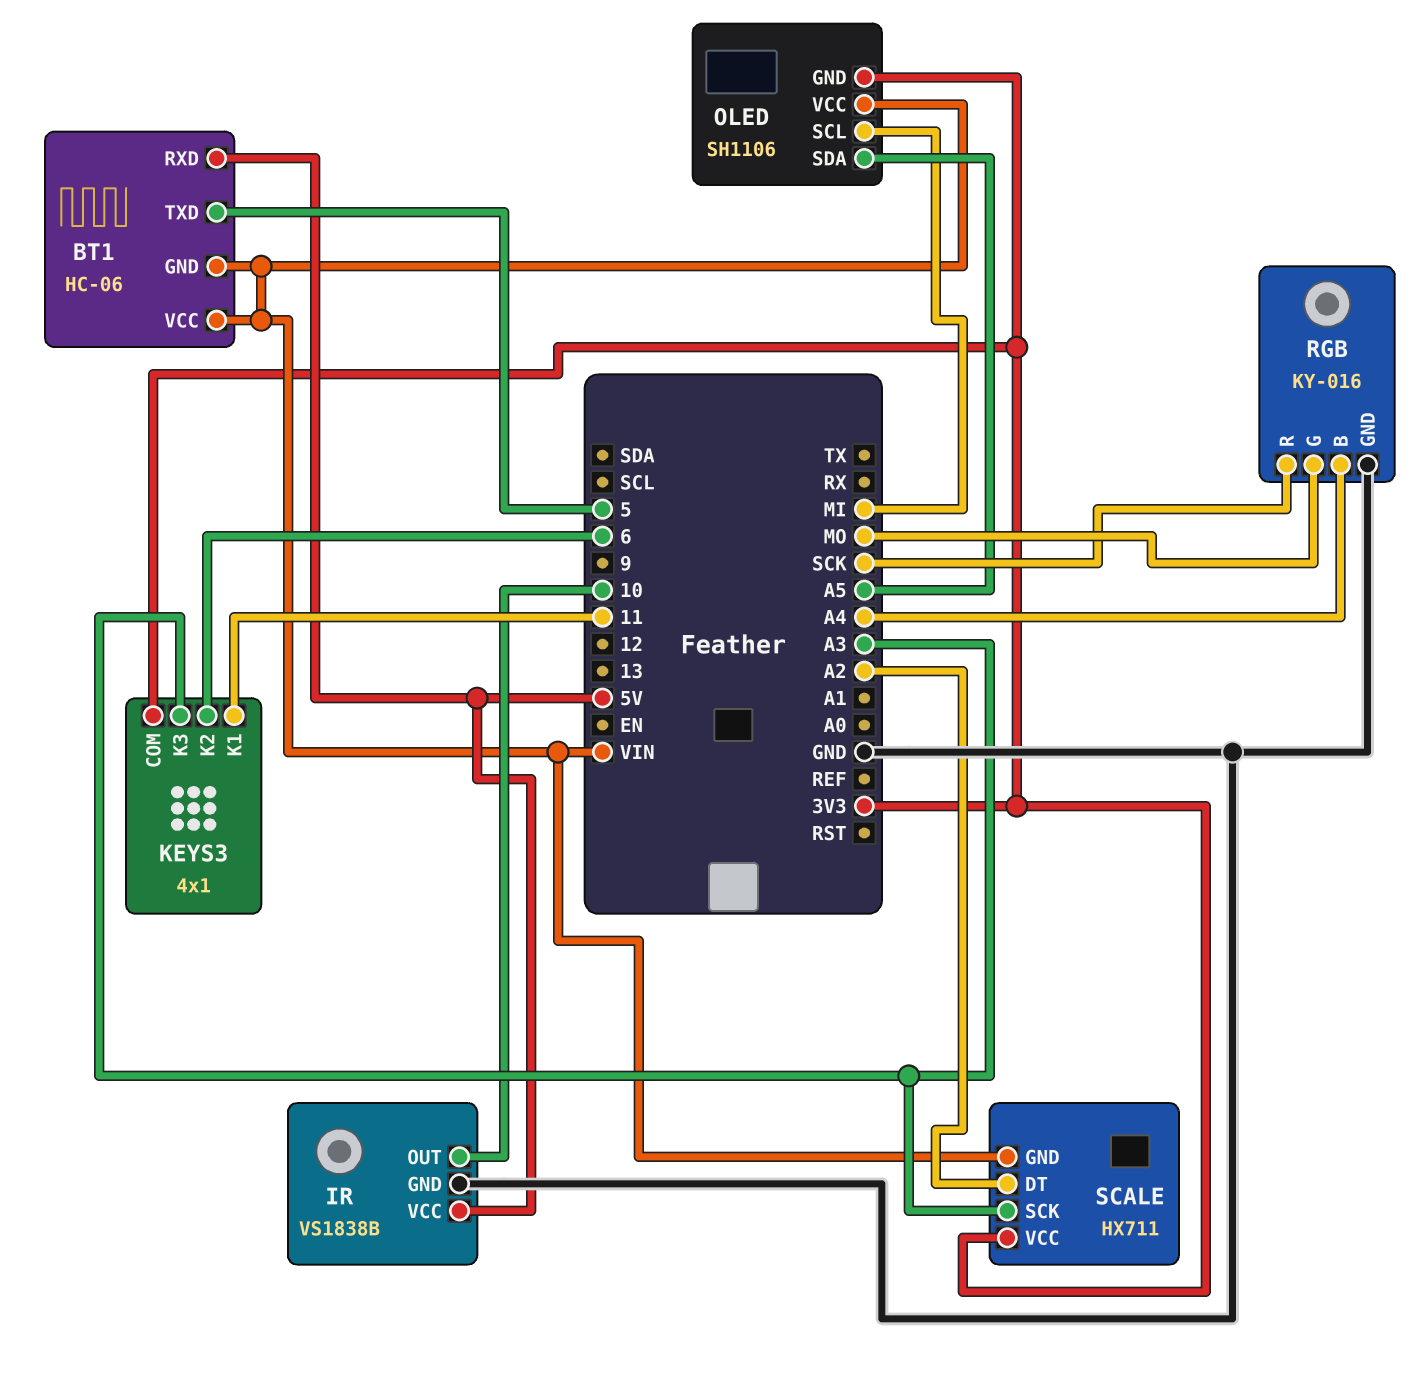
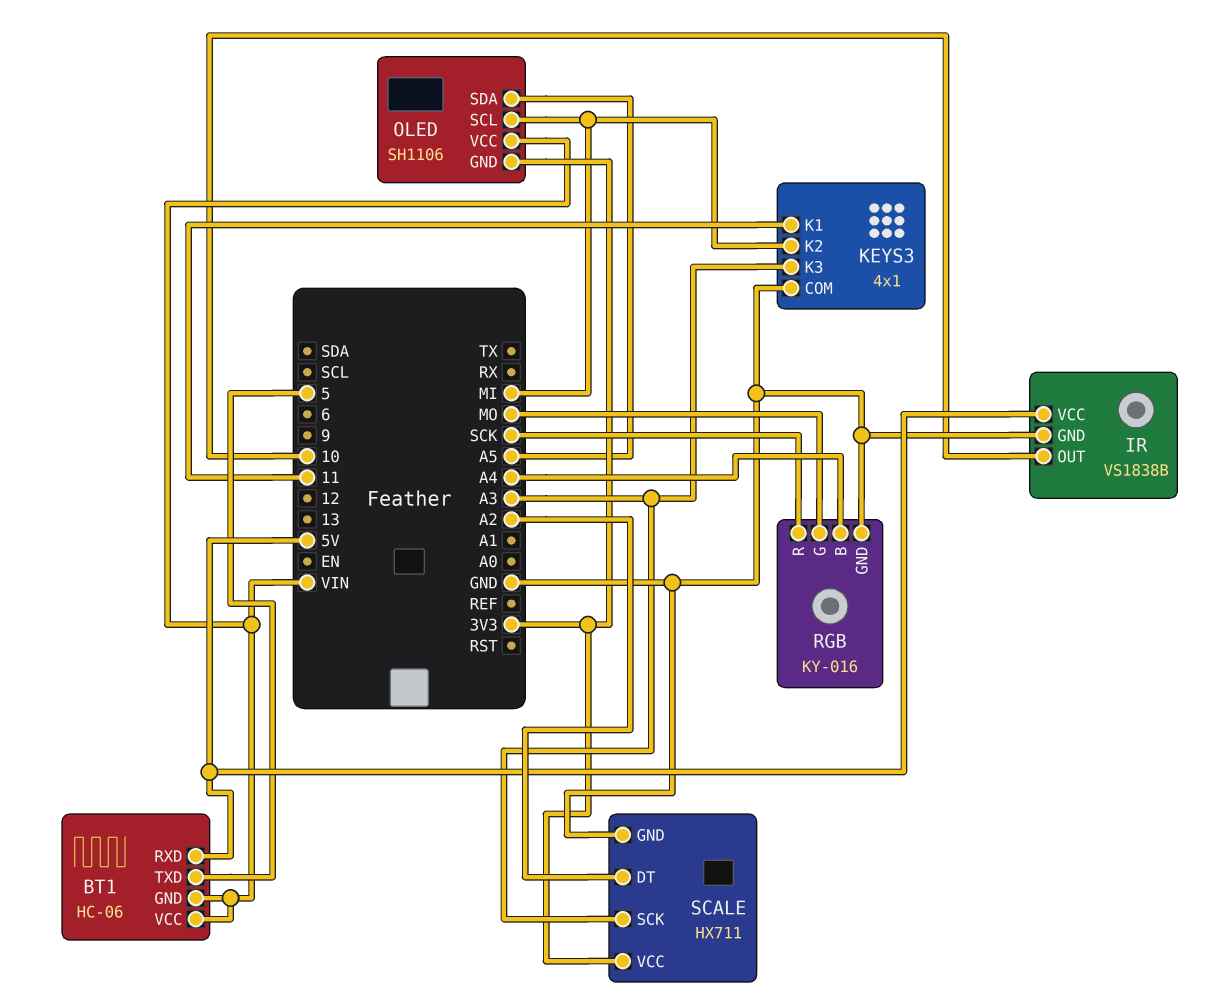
KEYS3 pin COM: 3V3 -> GND
KEYS3 pin K2: 6 -> MI
SCALE pin GND: VIN -> GND

